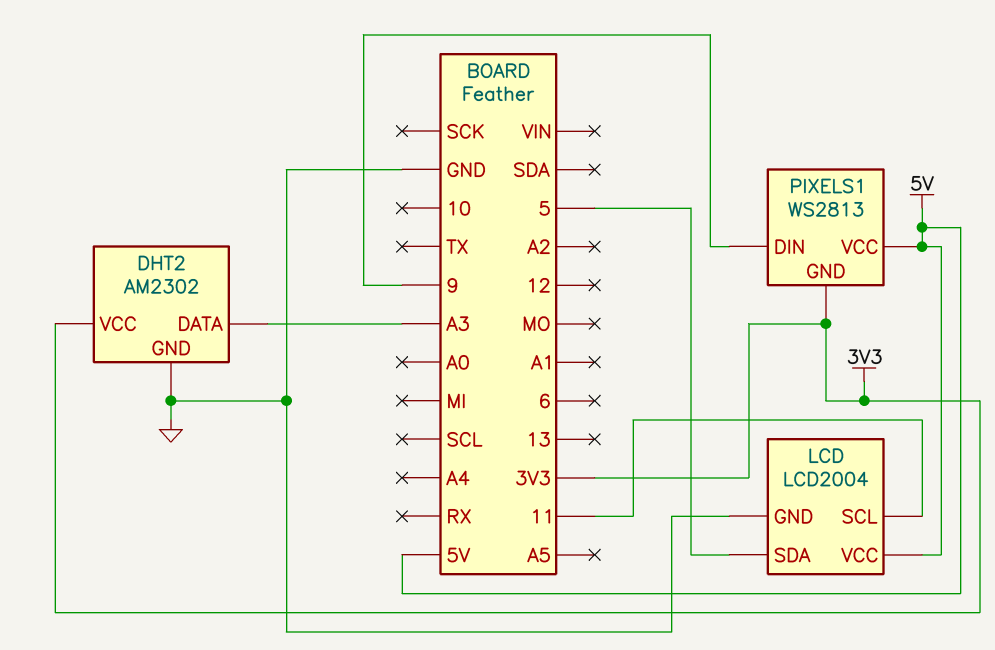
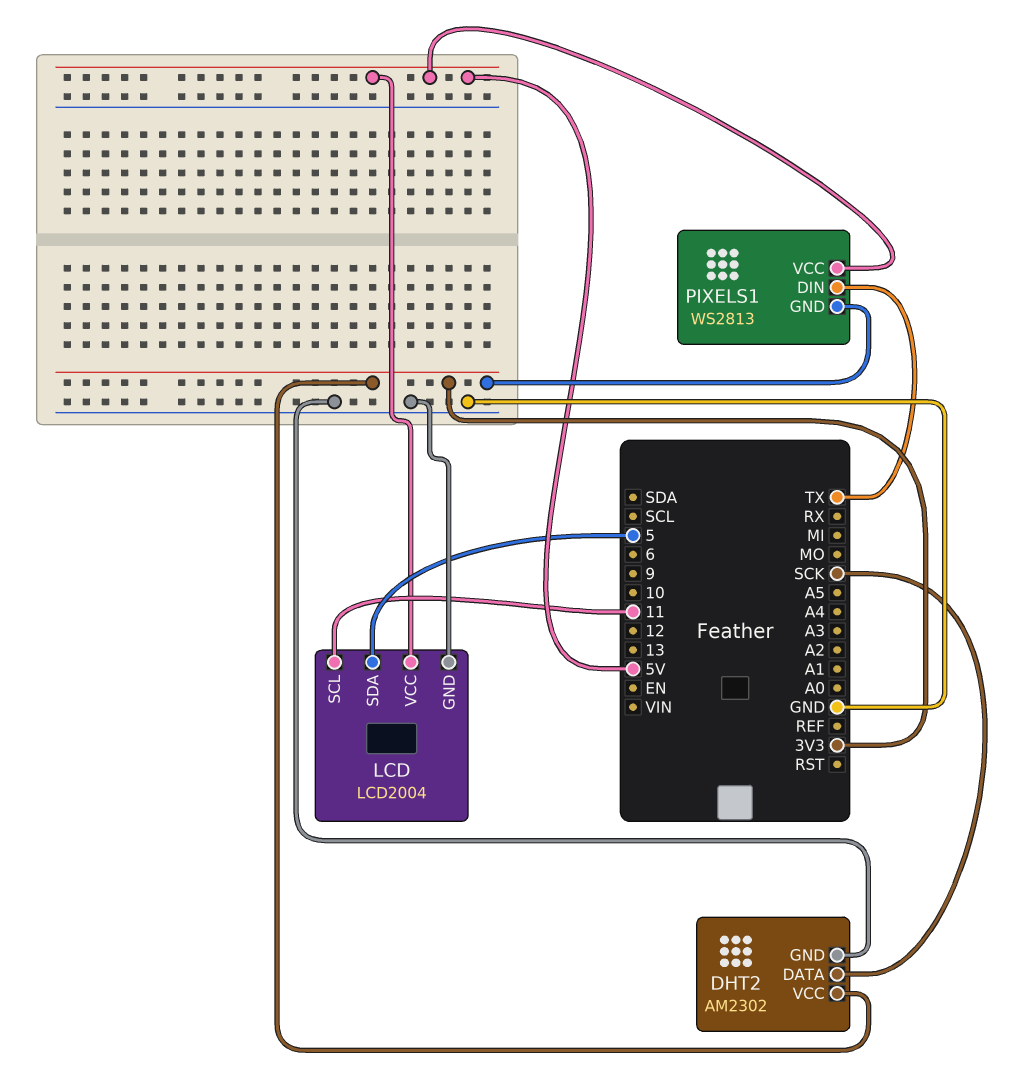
DHT2 pin DATA: A3 -> SCK
PIXELS1 pin DIN: 9 -> TX

